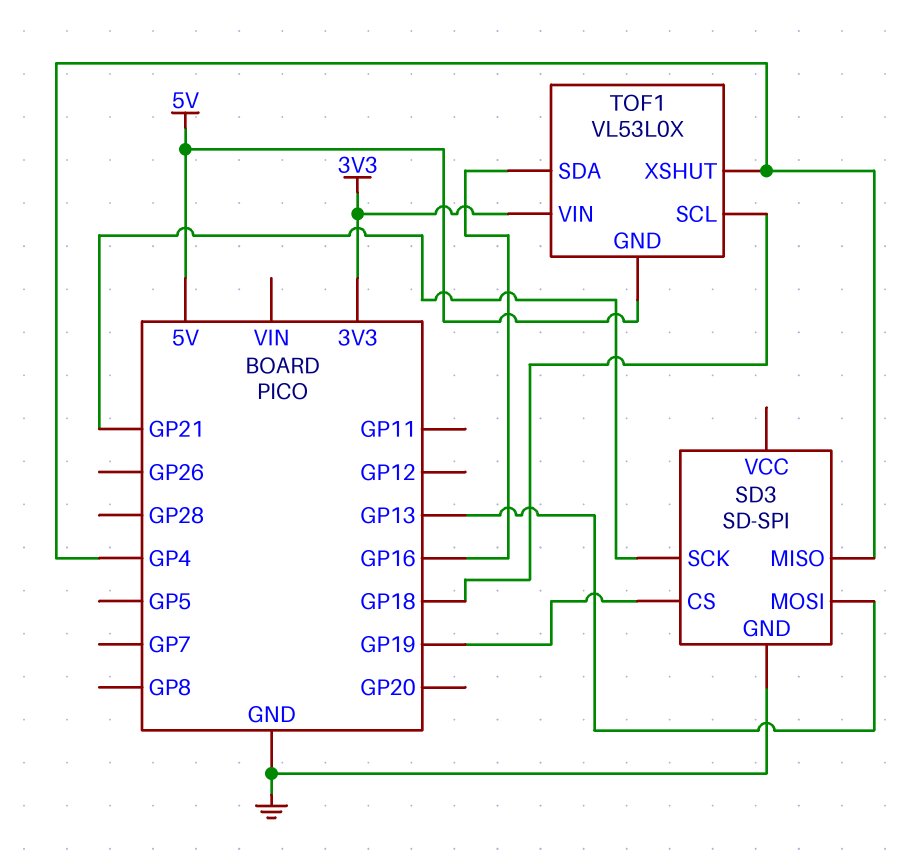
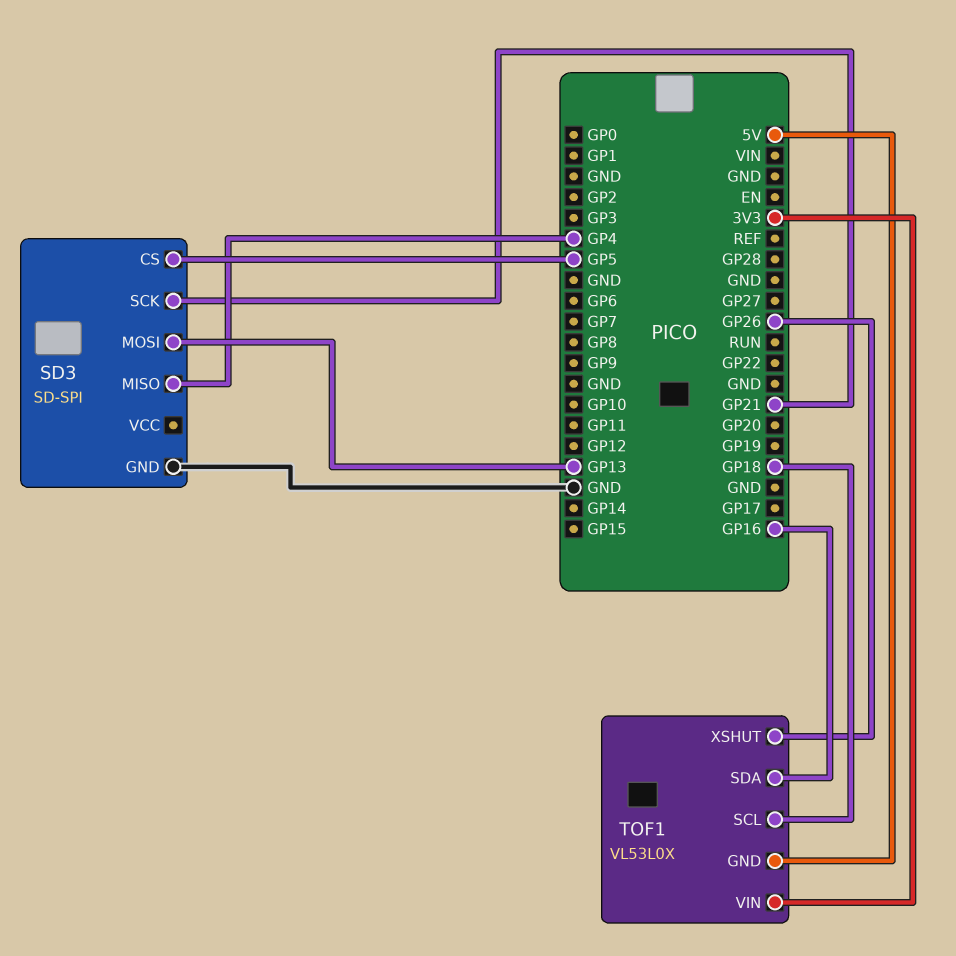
SD3 pin CS: GP19 -> GP5
TOF1 pin XSHUT: GP4 -> GP26

